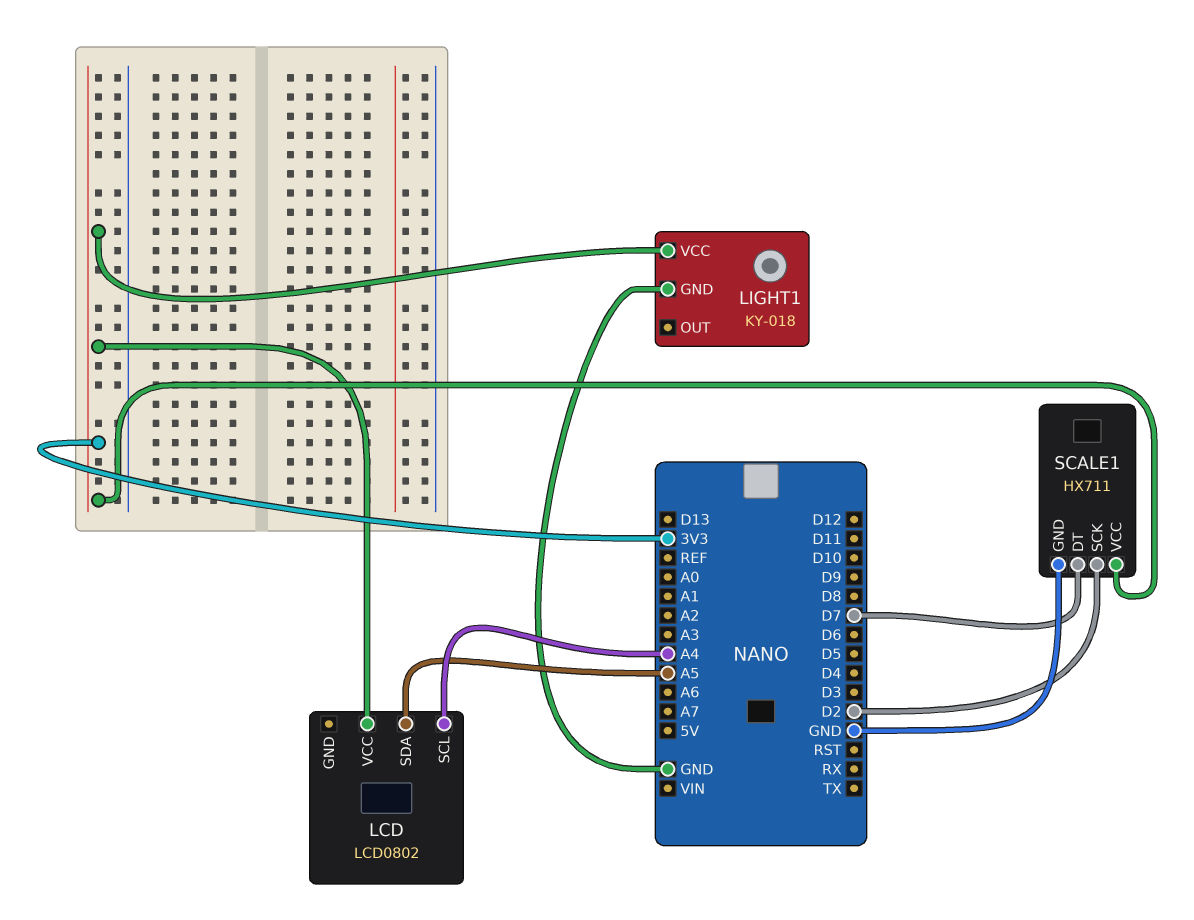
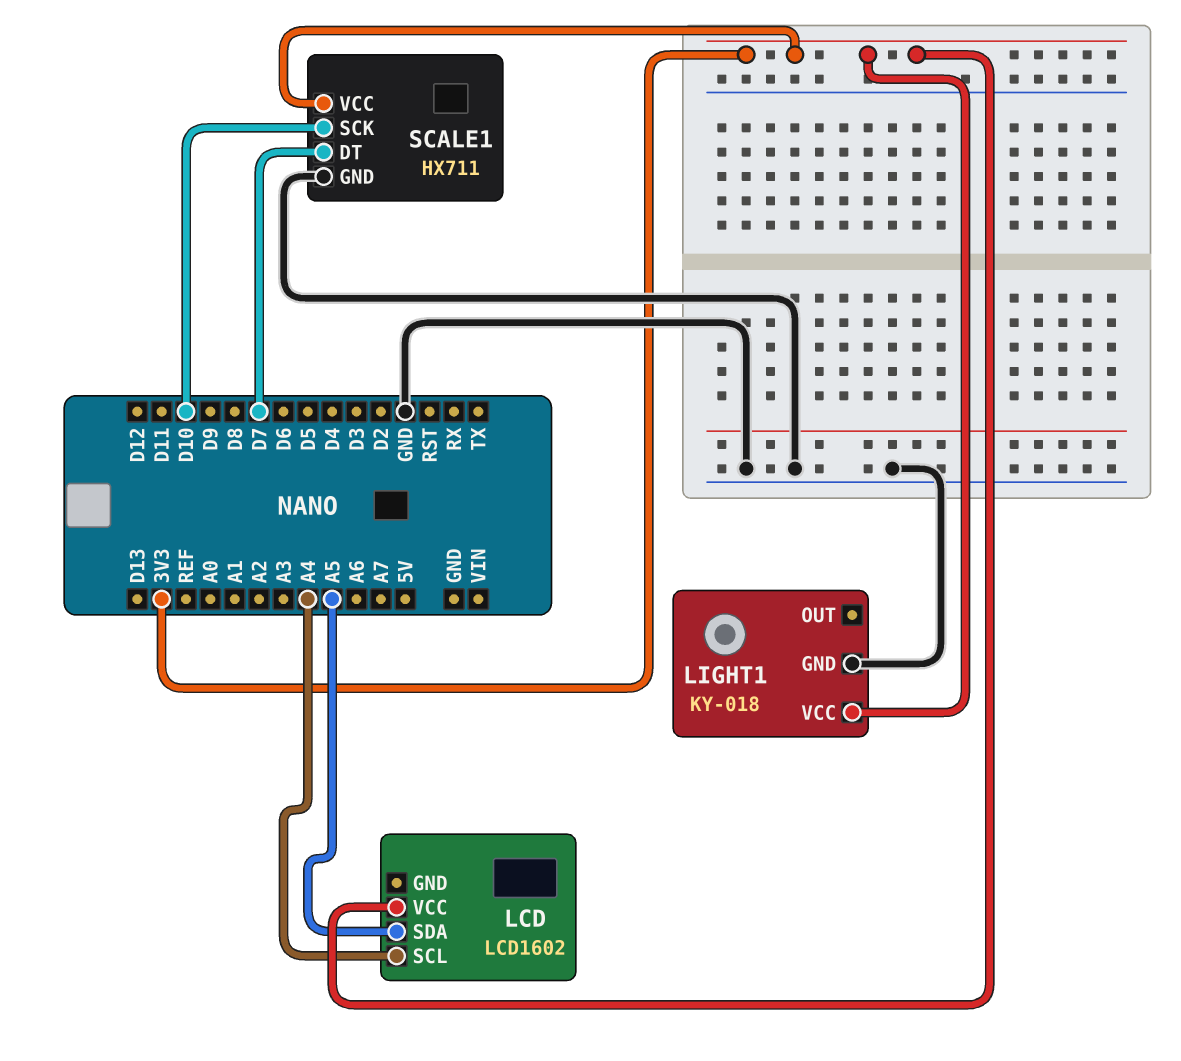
LCD: LCD0802 -> LCD1602
SCALE1 pin SCK: D2 -> D10

